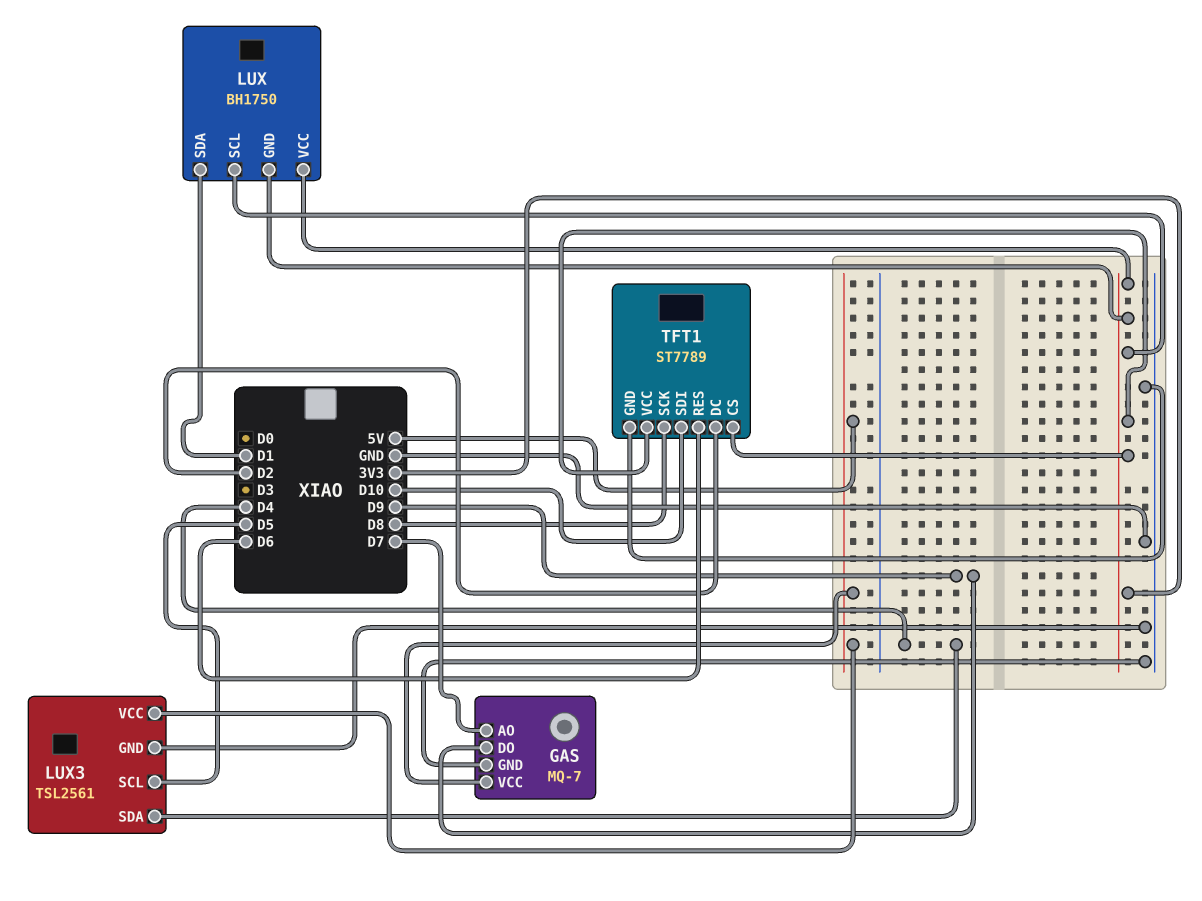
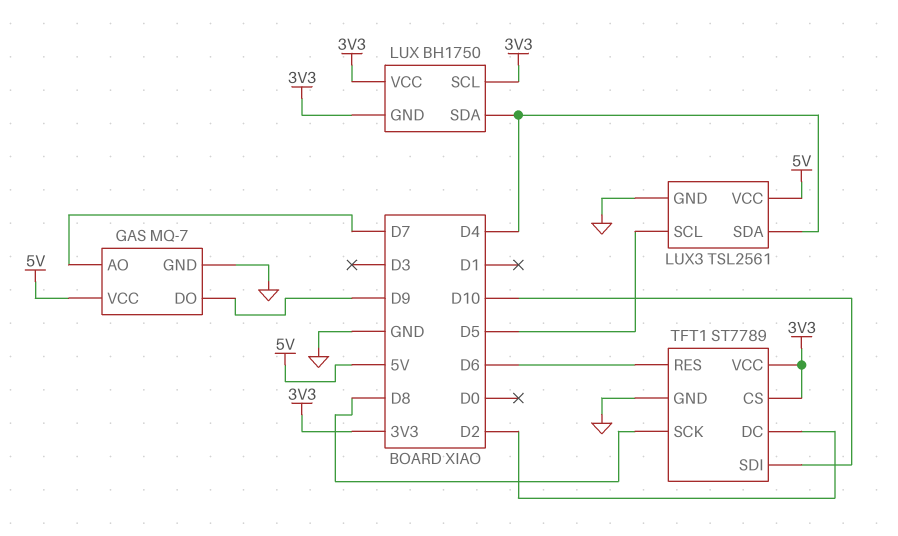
LUX pin SDA: D1 -> D4

